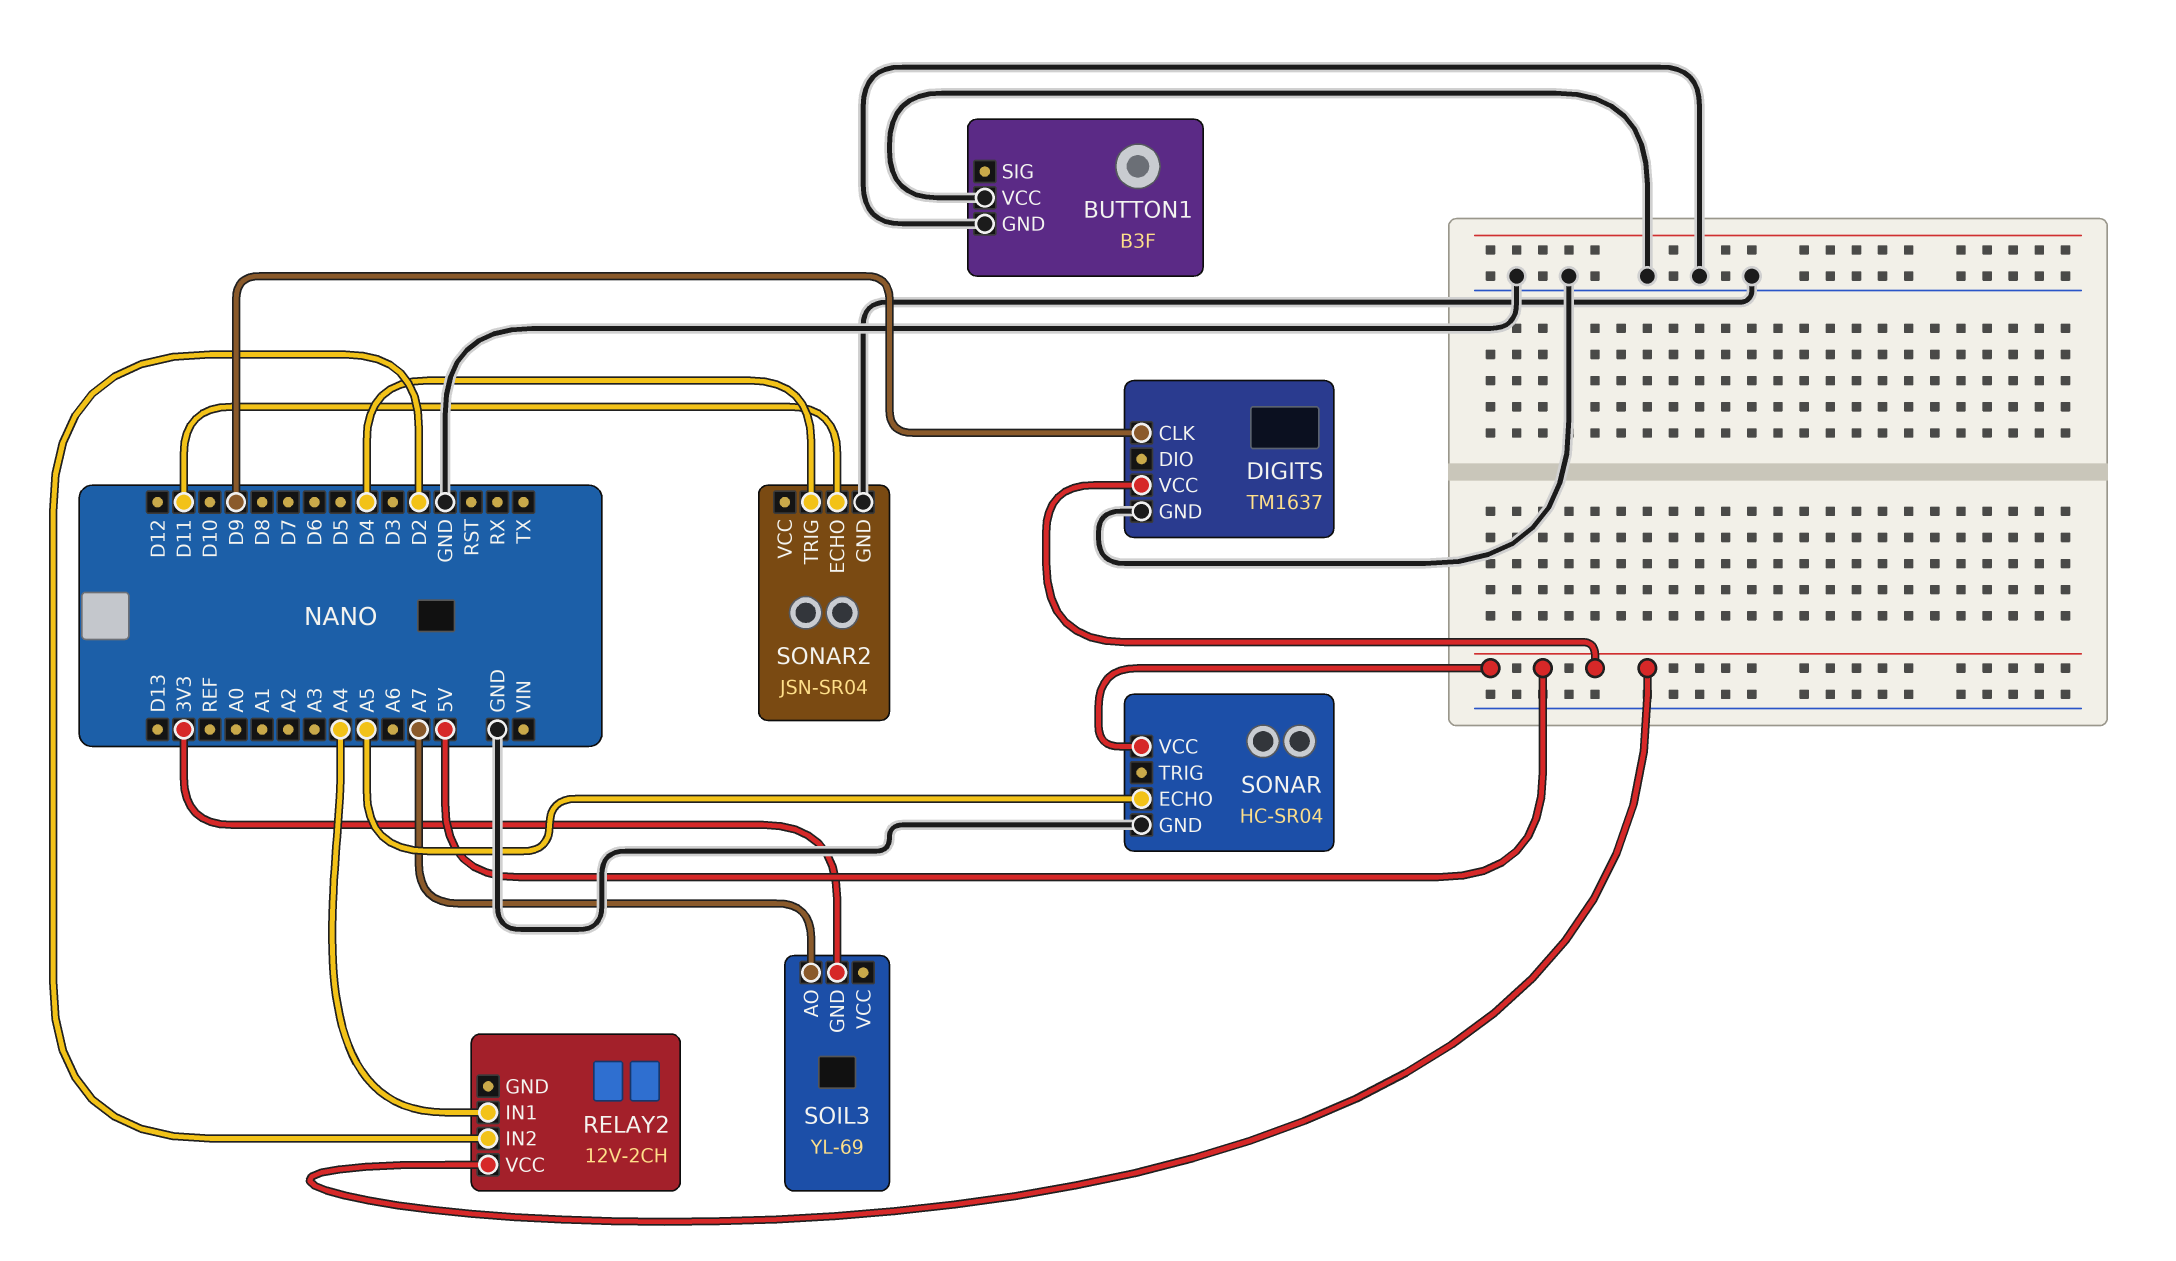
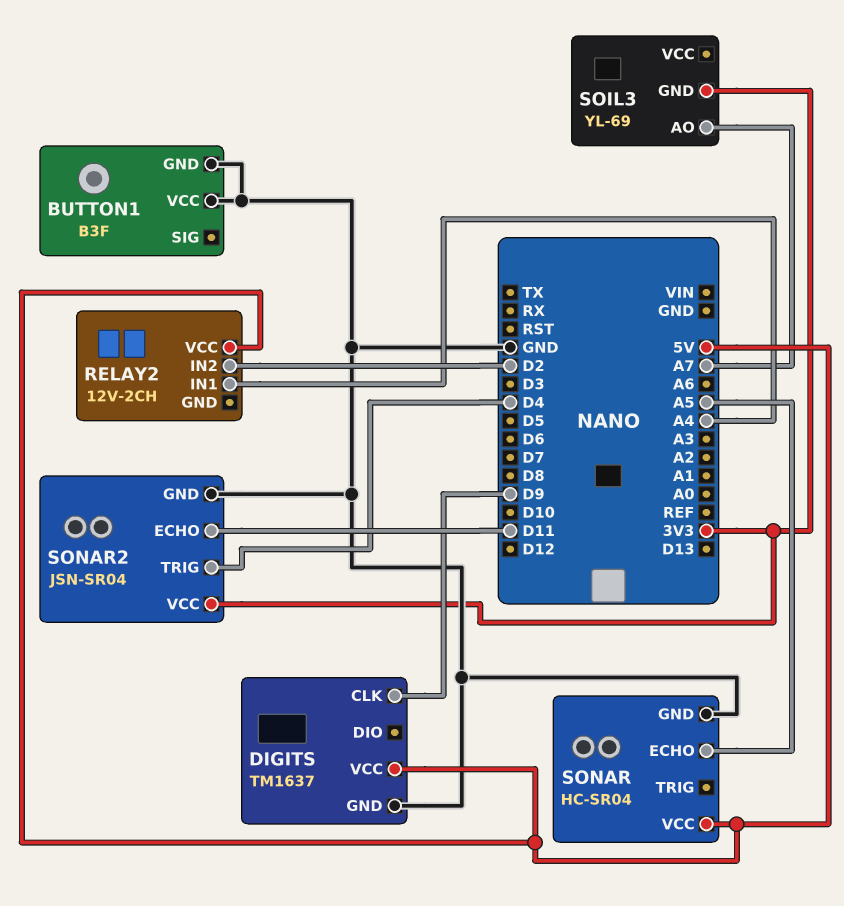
SONAR2 pin VCC: none -> 3V3

